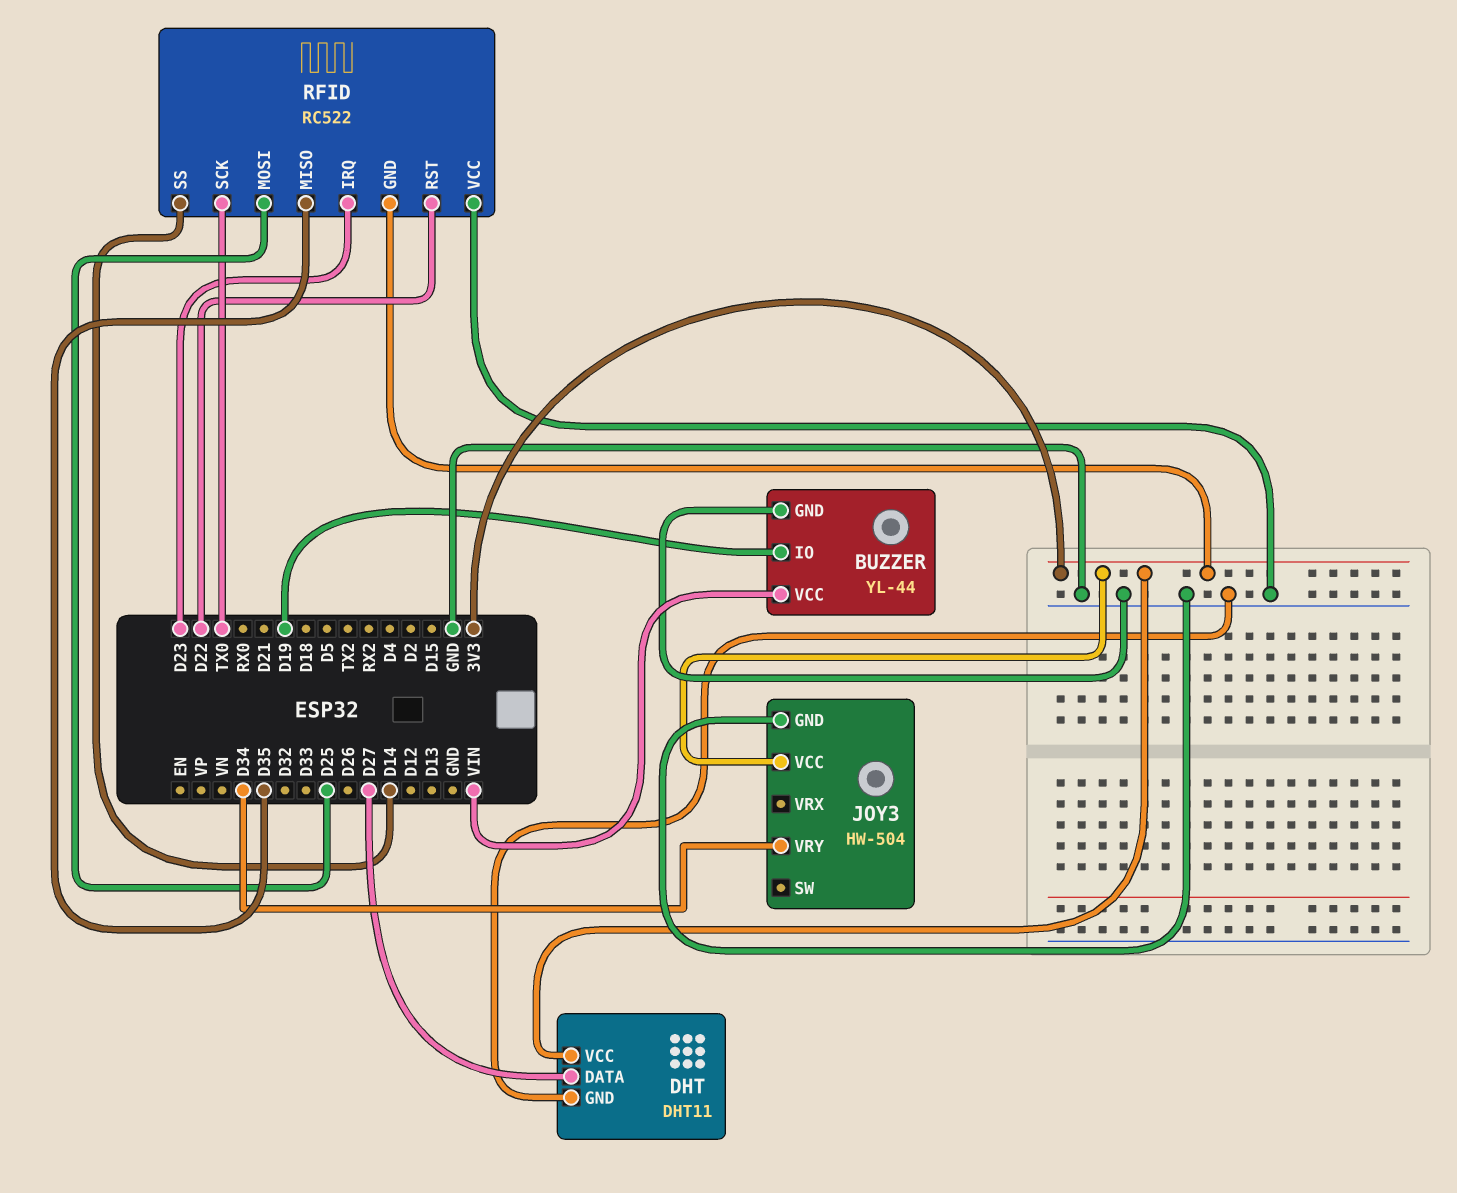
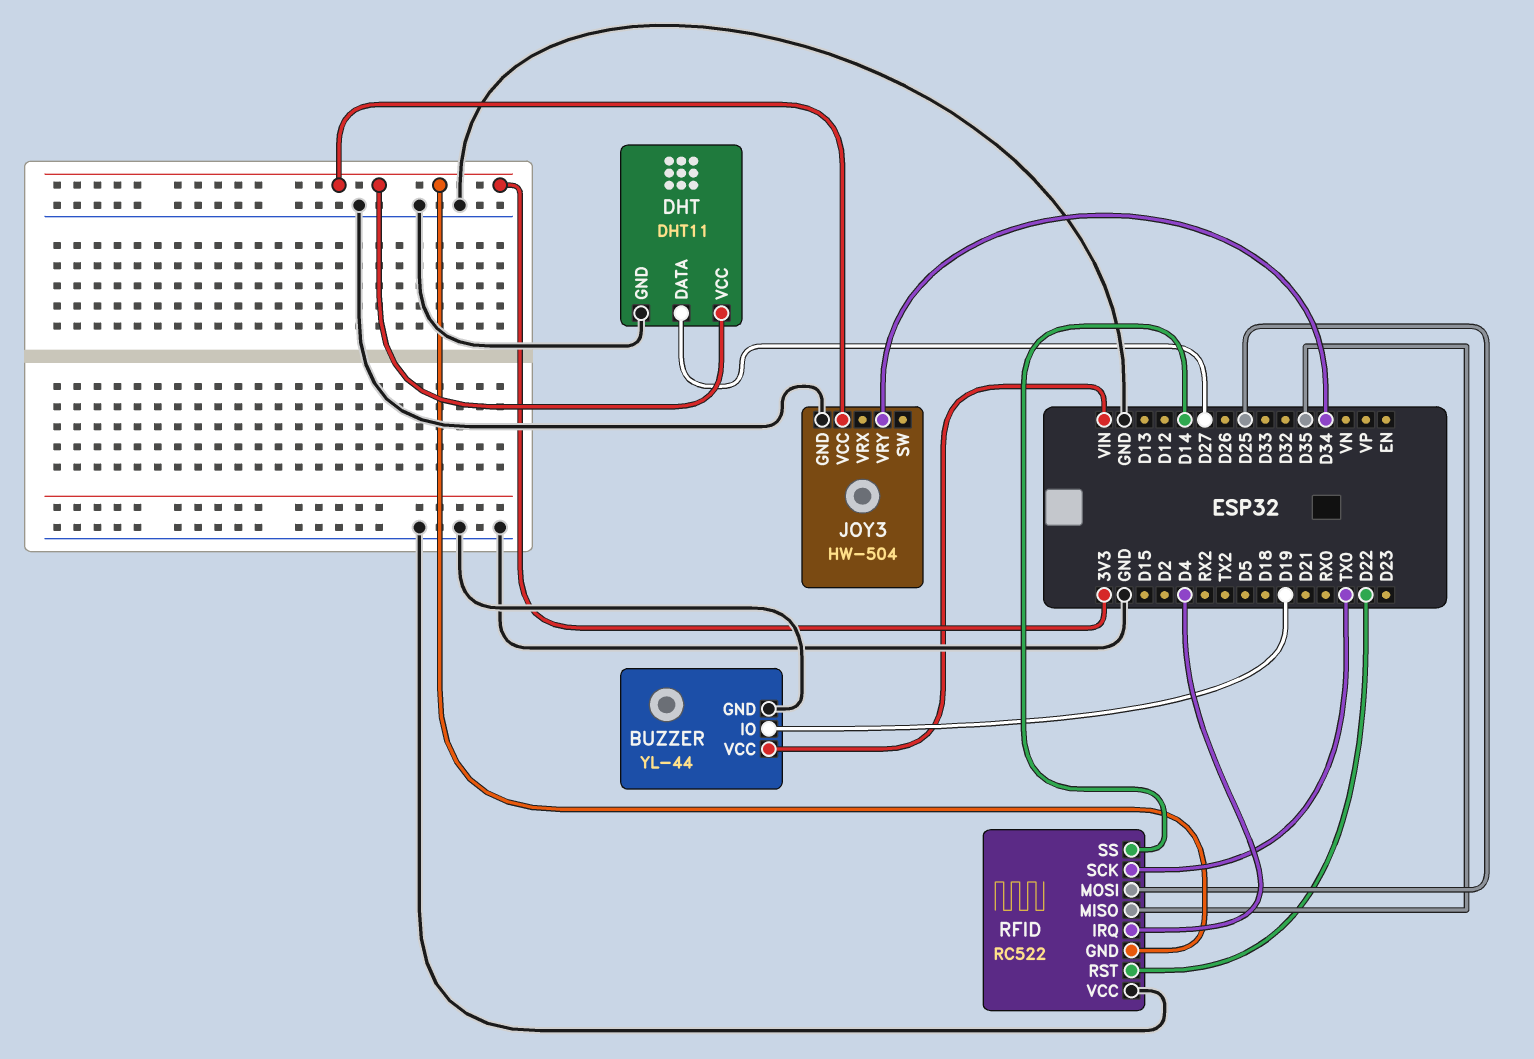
RFID pin IRQ: D23 -> D4

